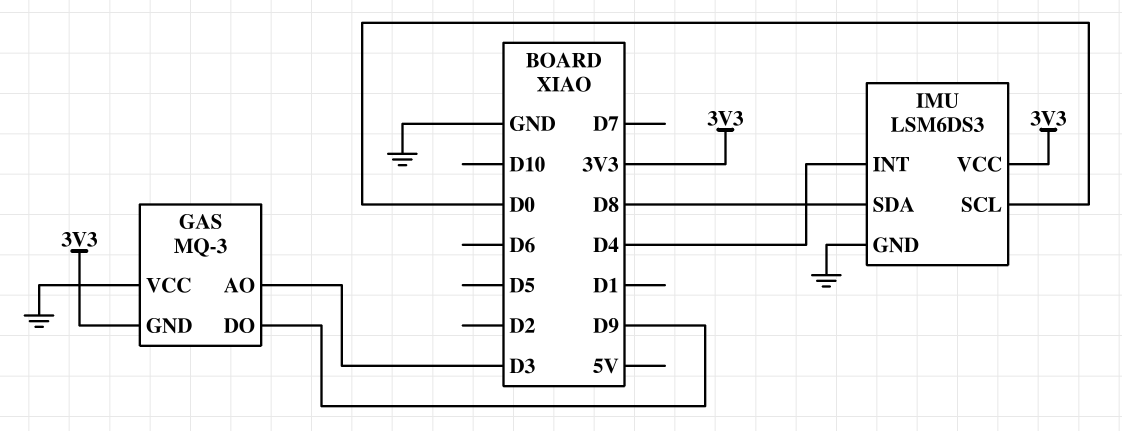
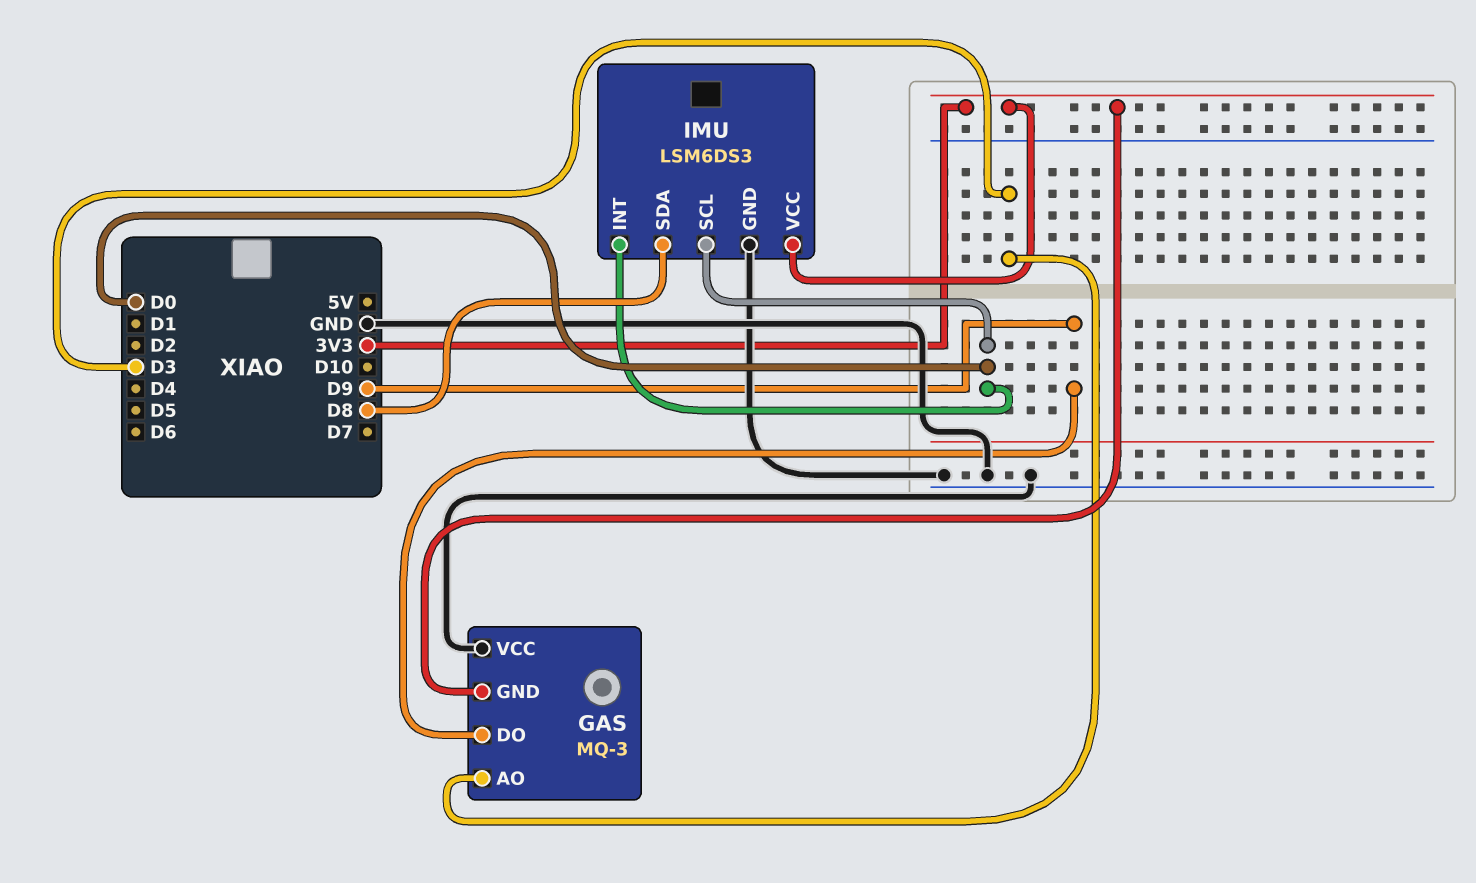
IMU pin INT: D4 -> D0

